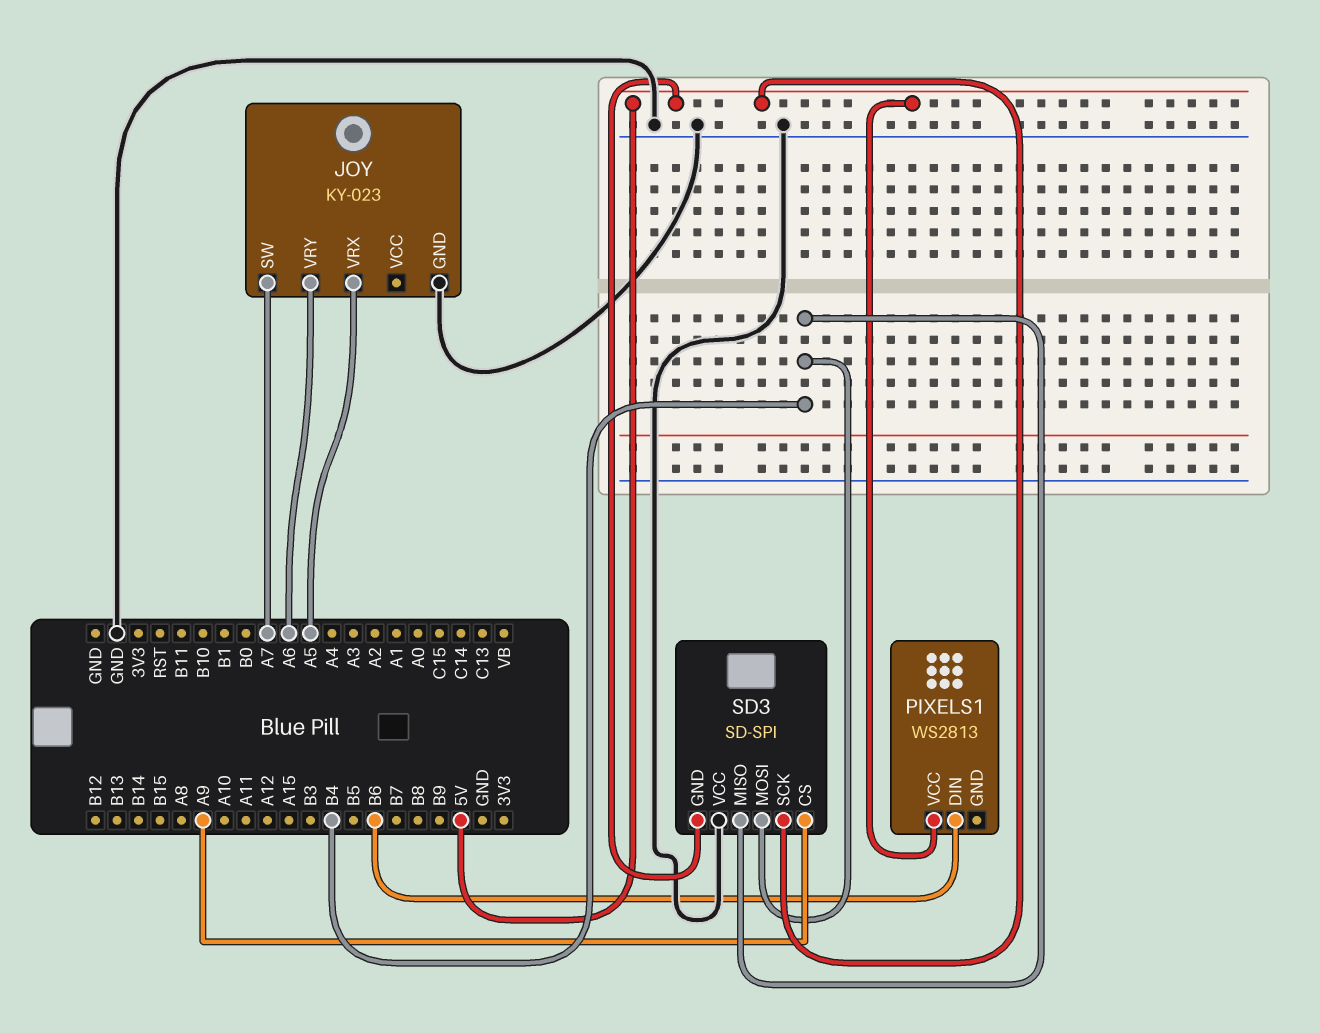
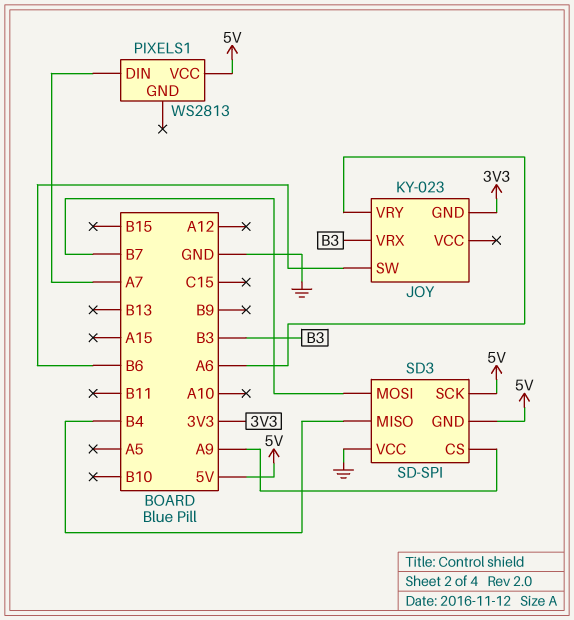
JOY pin GND: GND -> 3V3
JOY pin SW: A7 -> B6
JOY pin VRX: A5 -> B3
PIXELS1 pin DIN: B6 -> A7
SD3 pin MOSI: B4 -> B7

